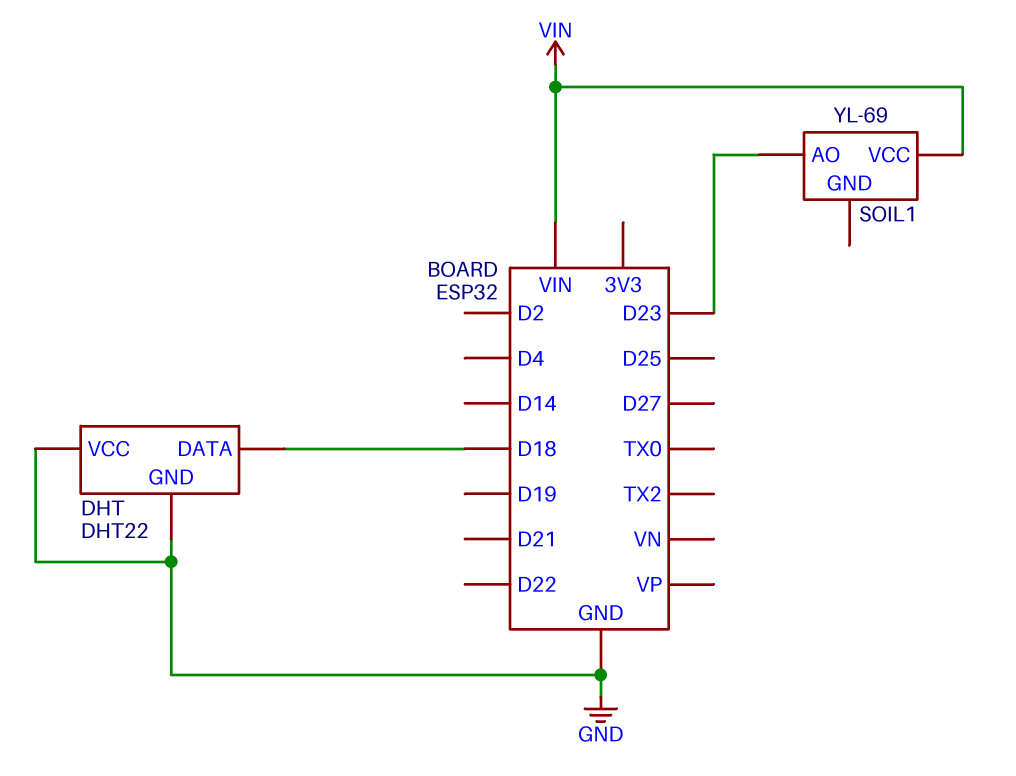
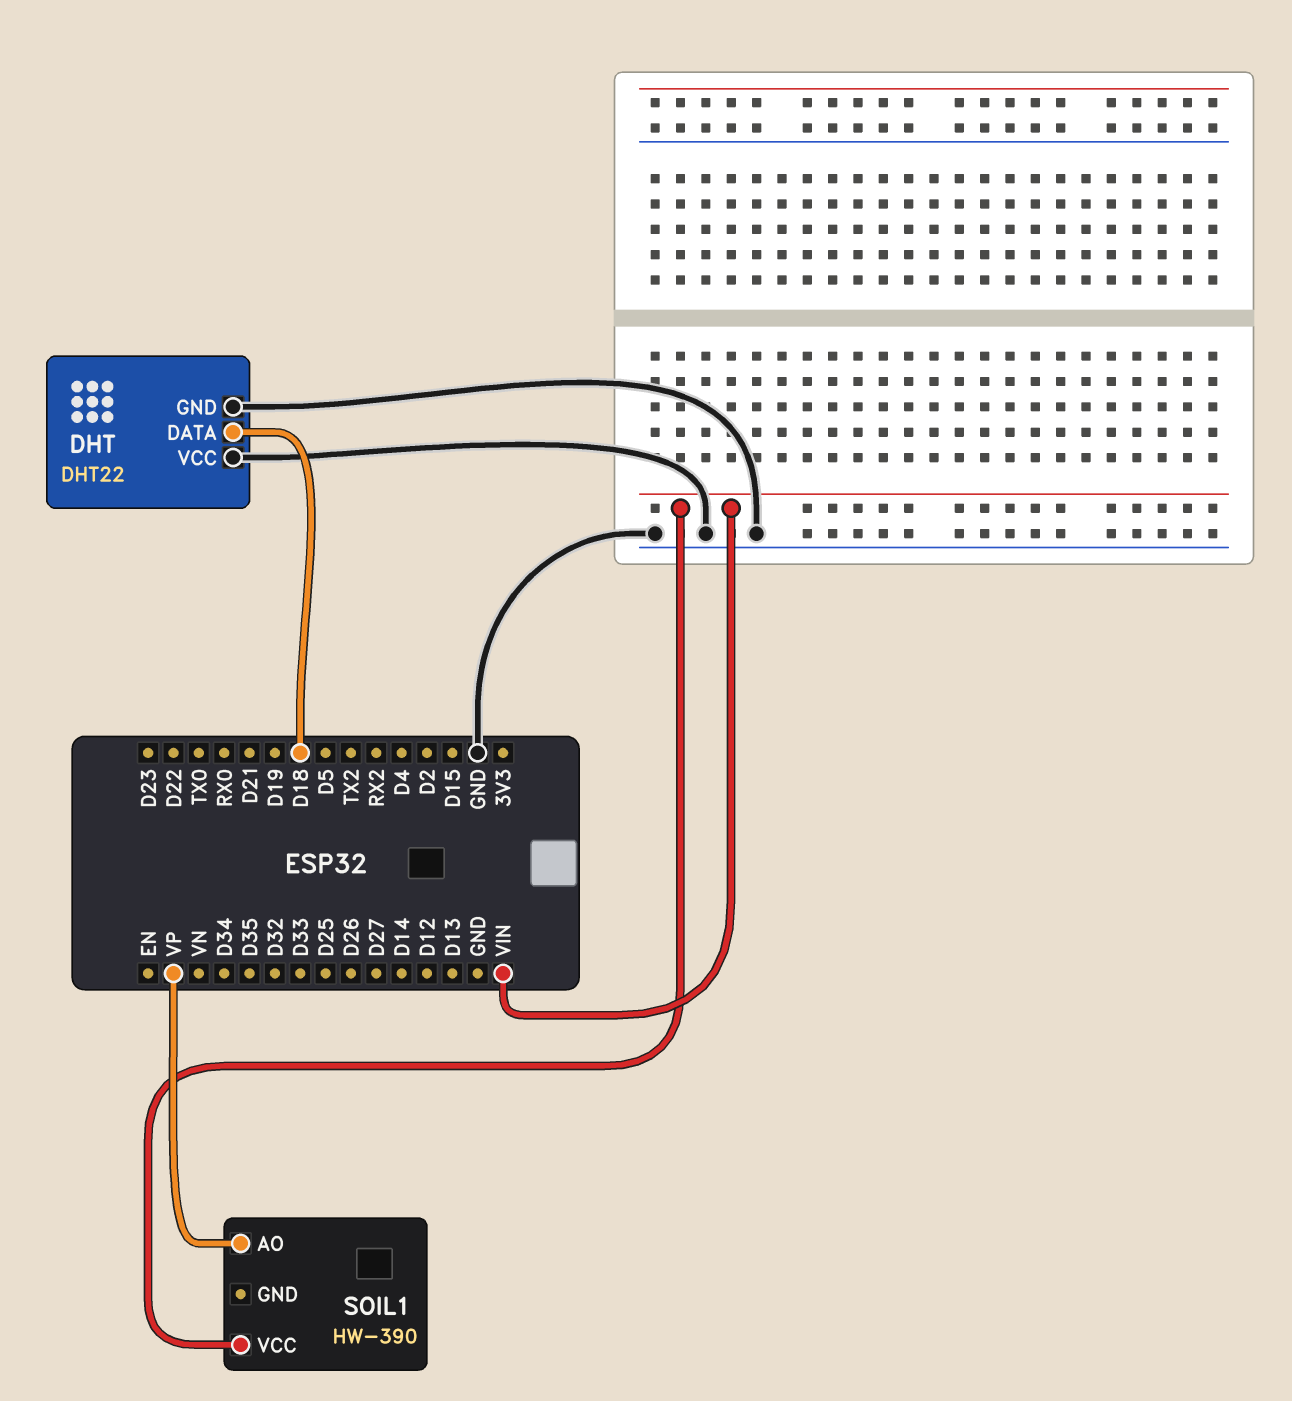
SOIL1: YL-69 -> HW-390
SOIL1 pin AO: D23 -> VP

